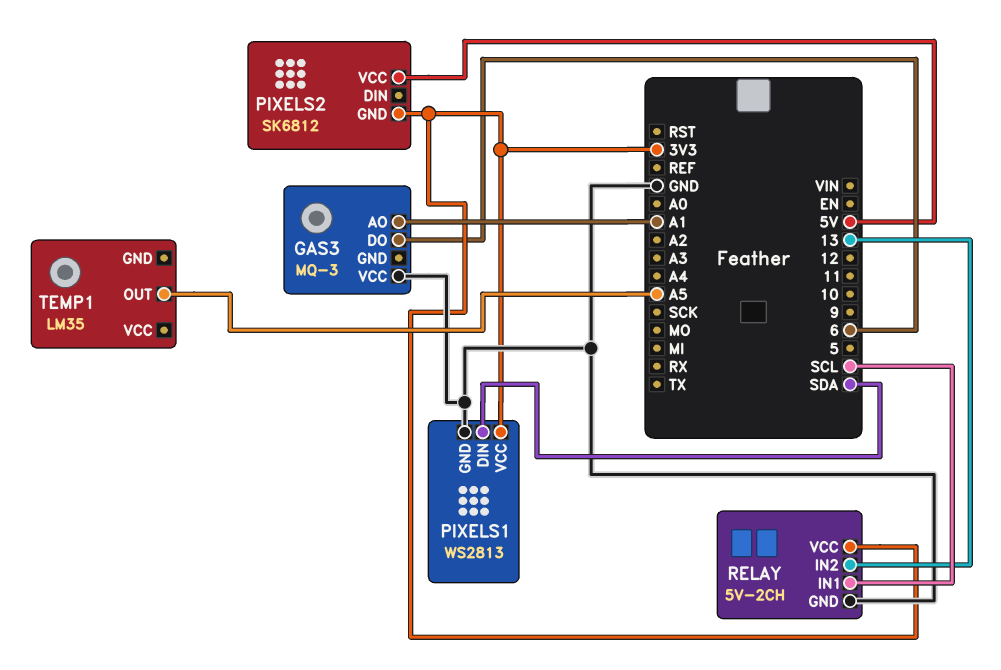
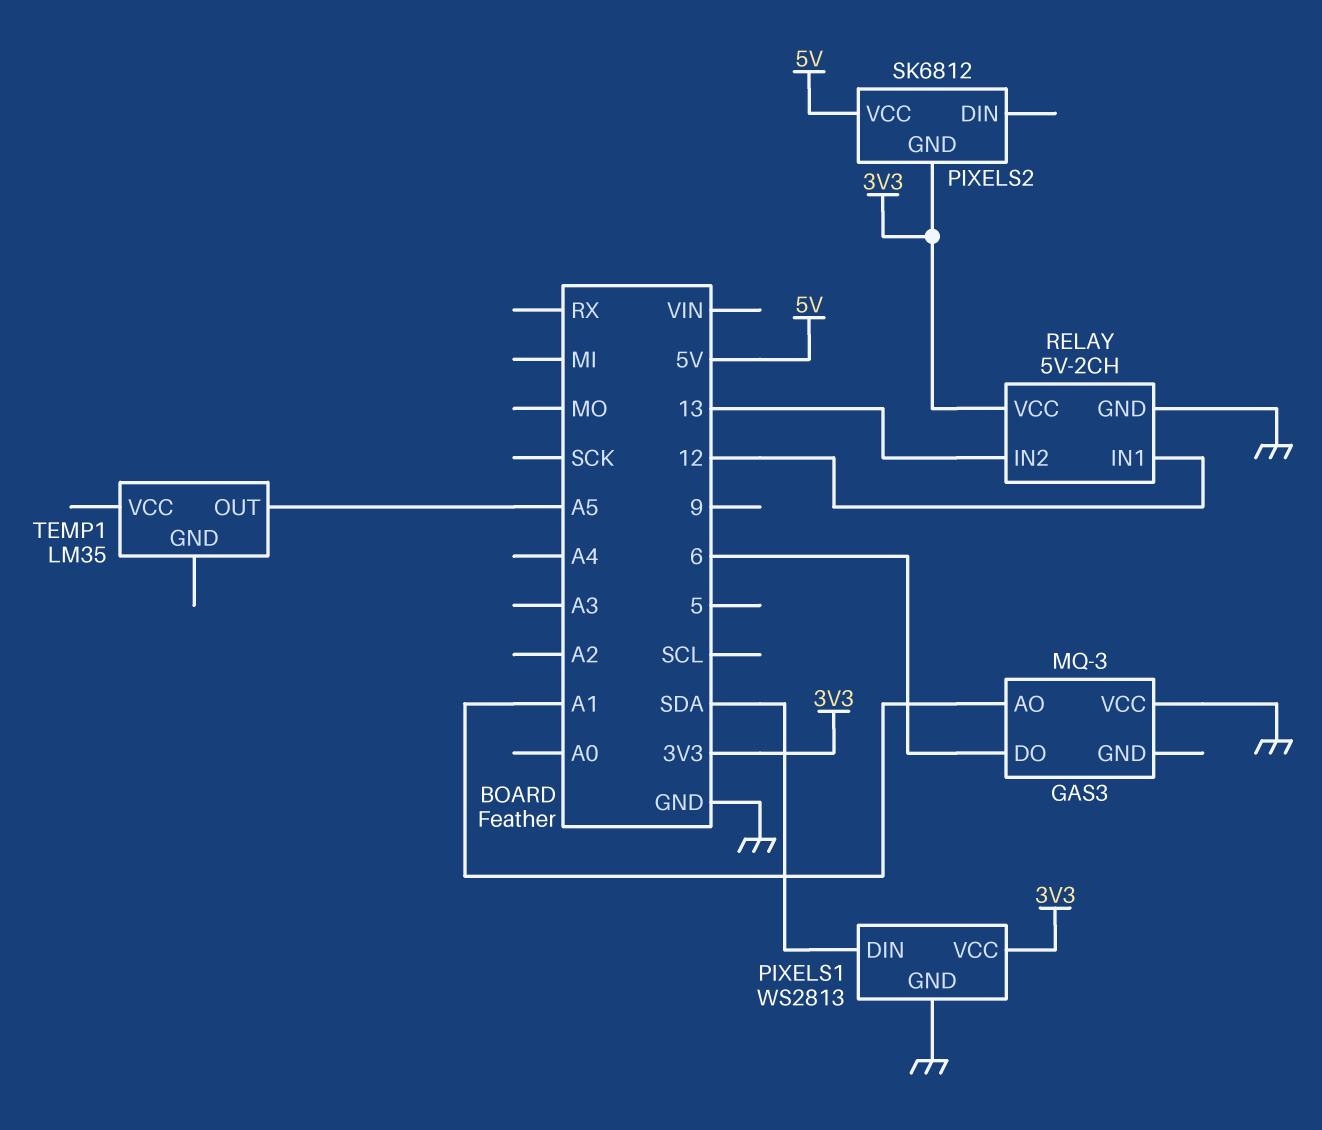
RELAY pin IN1: SCL -> 12

